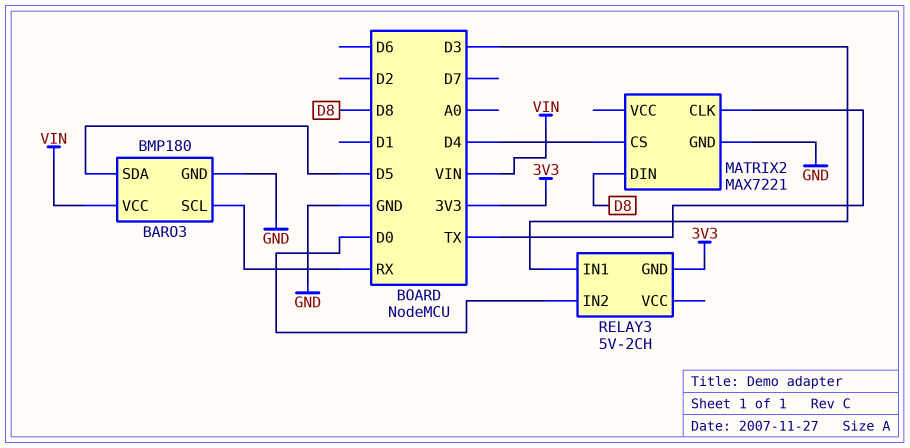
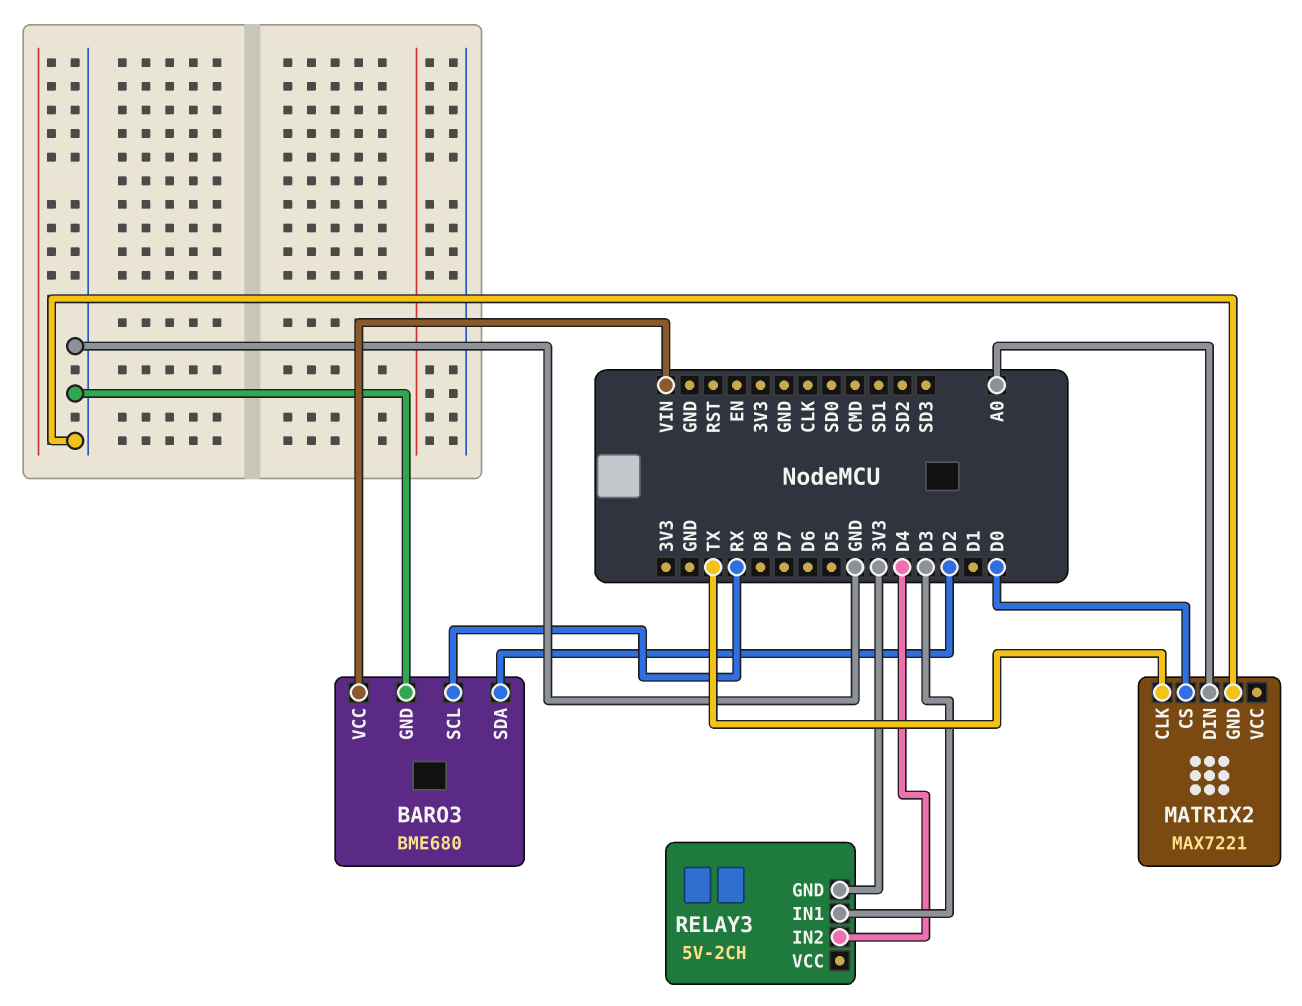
BARO3: BMP180 -> BME680
BARO3 pin SDA: D5 -> D2
MATRIX2 pin CS: D4 -> D0
MATRIX2 pin DIN: D8 -> A0
RELAY3 pin IN2: D0 -> D4

